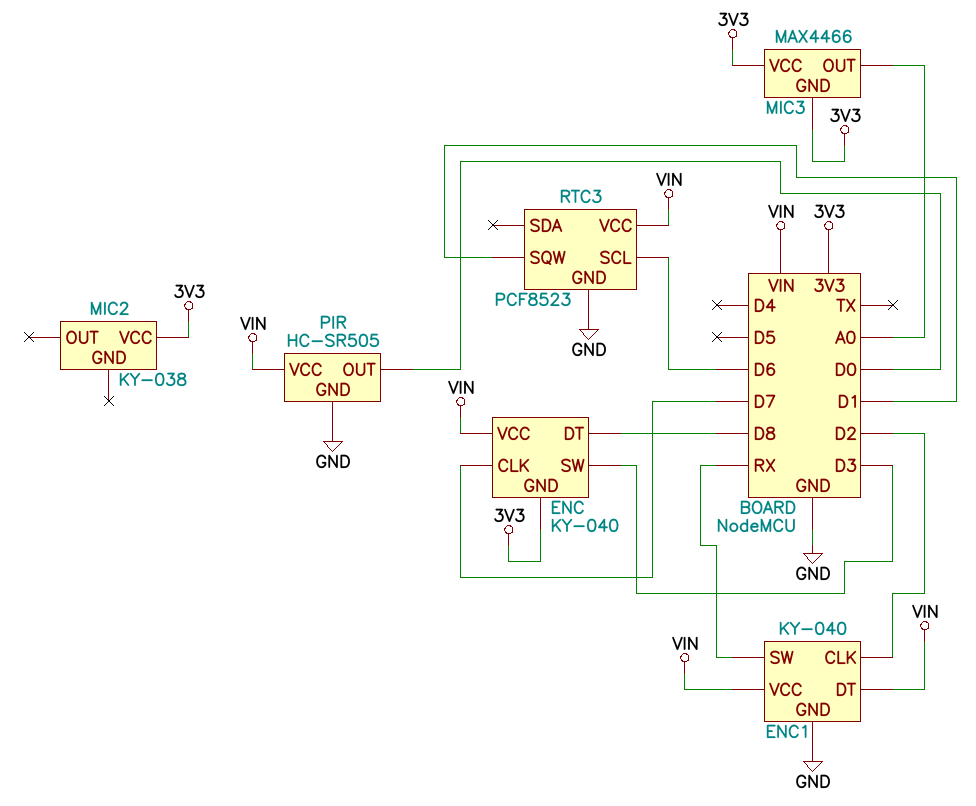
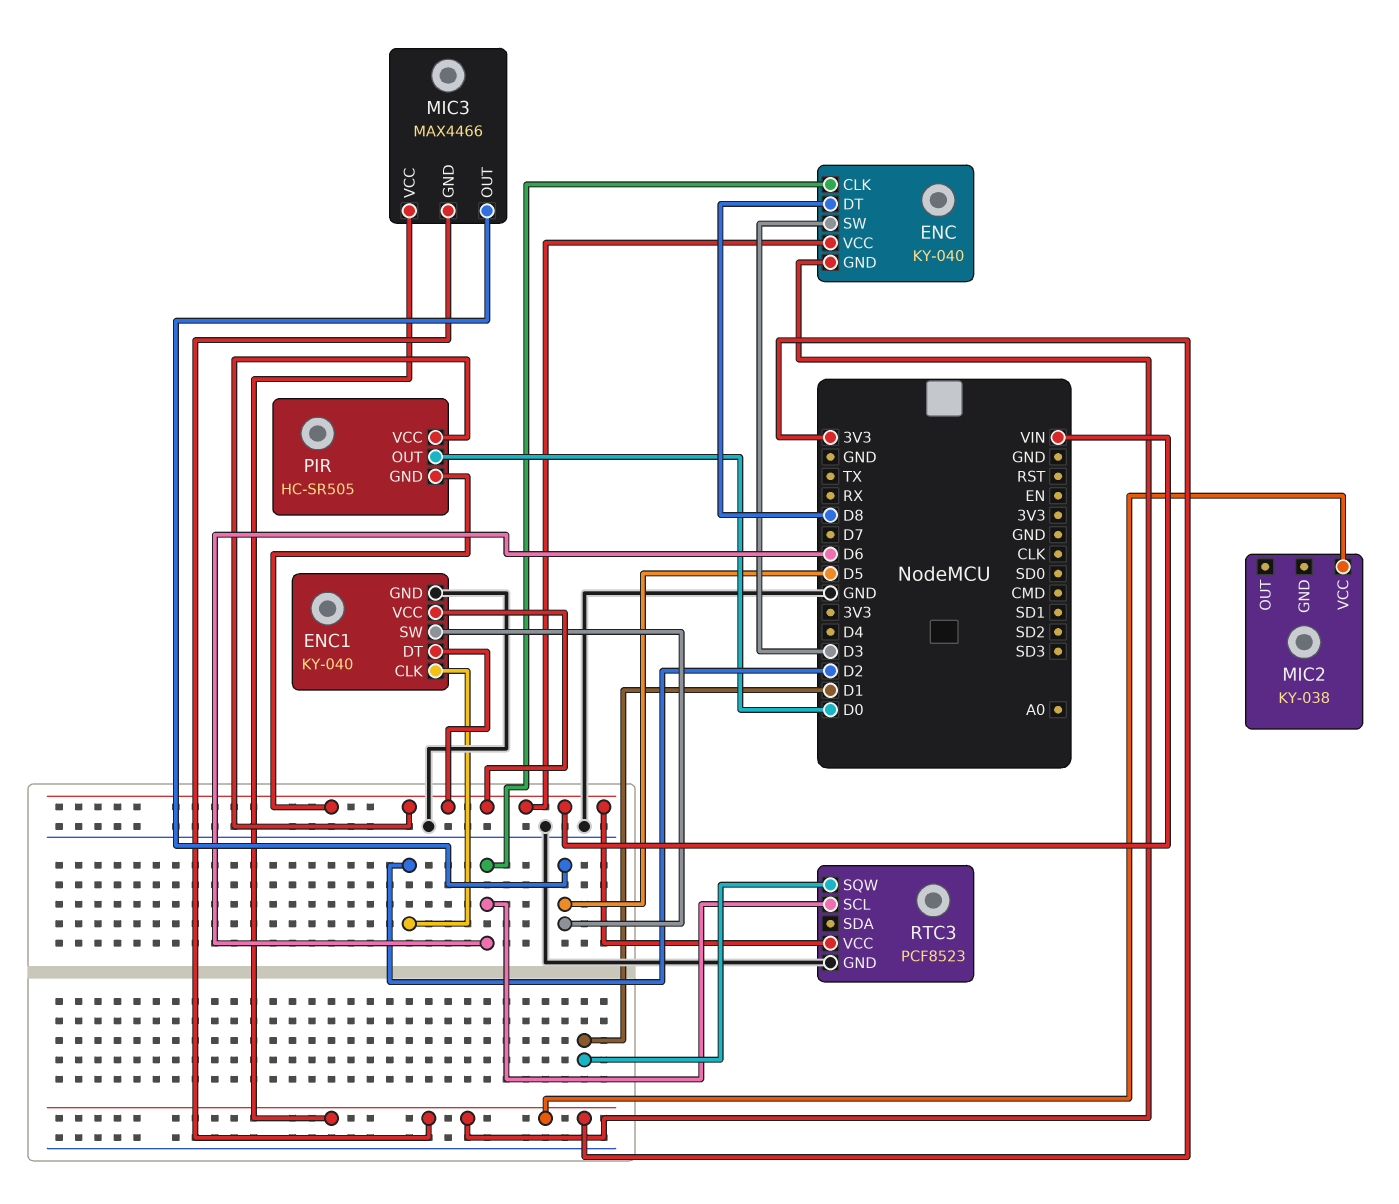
ENC pin CLK: D7 -> D6
ENC1 pin SW: RX -> D5
MIC3 pin OUT: A0 -> D5
PIR pin GND: GND -> VIN

